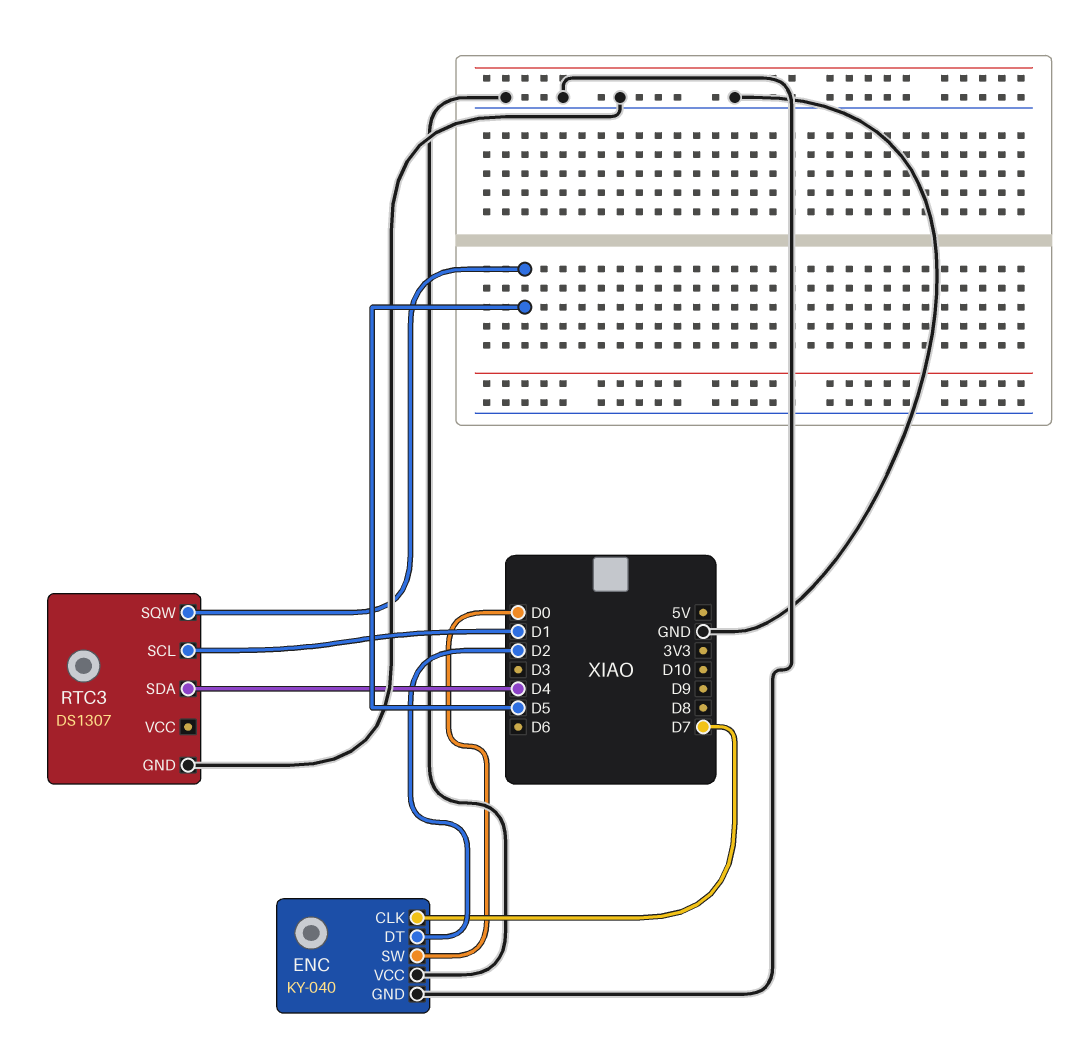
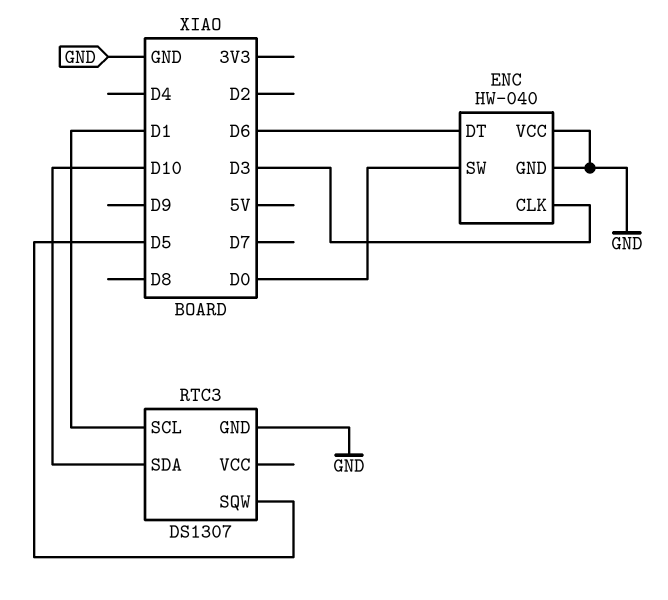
ENC: KY-040 -> HW-040
ENC pin CLK: D7 -> D3
ENC pin DT: D2 -> D6
RTC3 pin SDA: D4 -> D10

